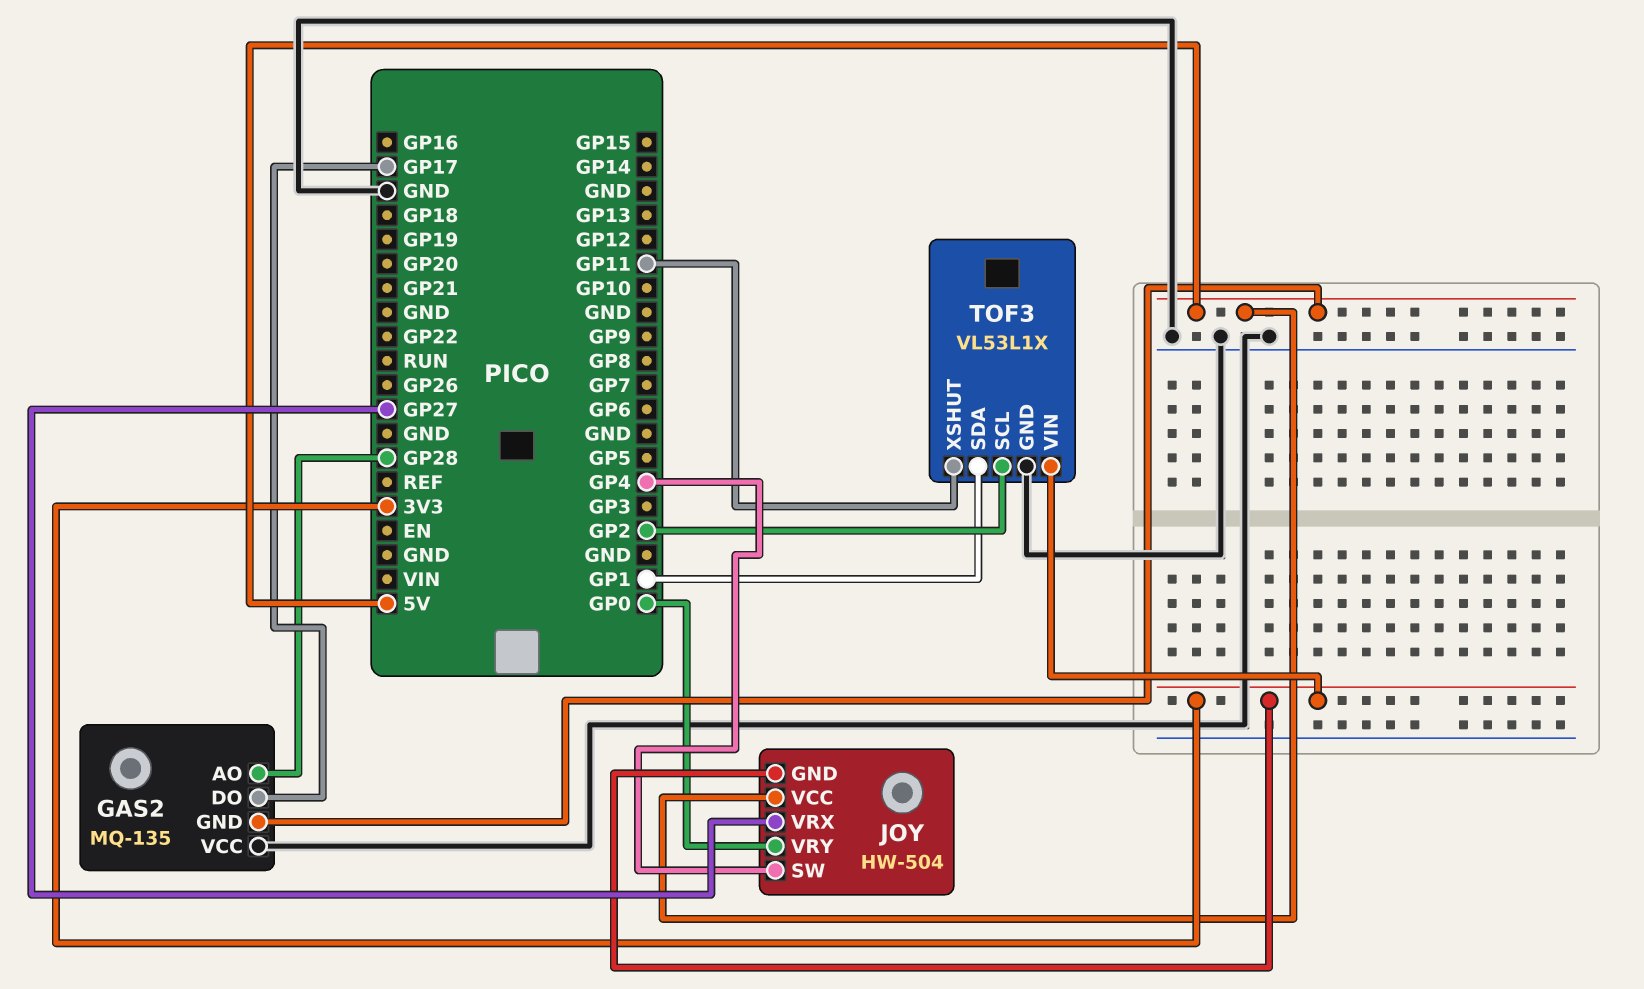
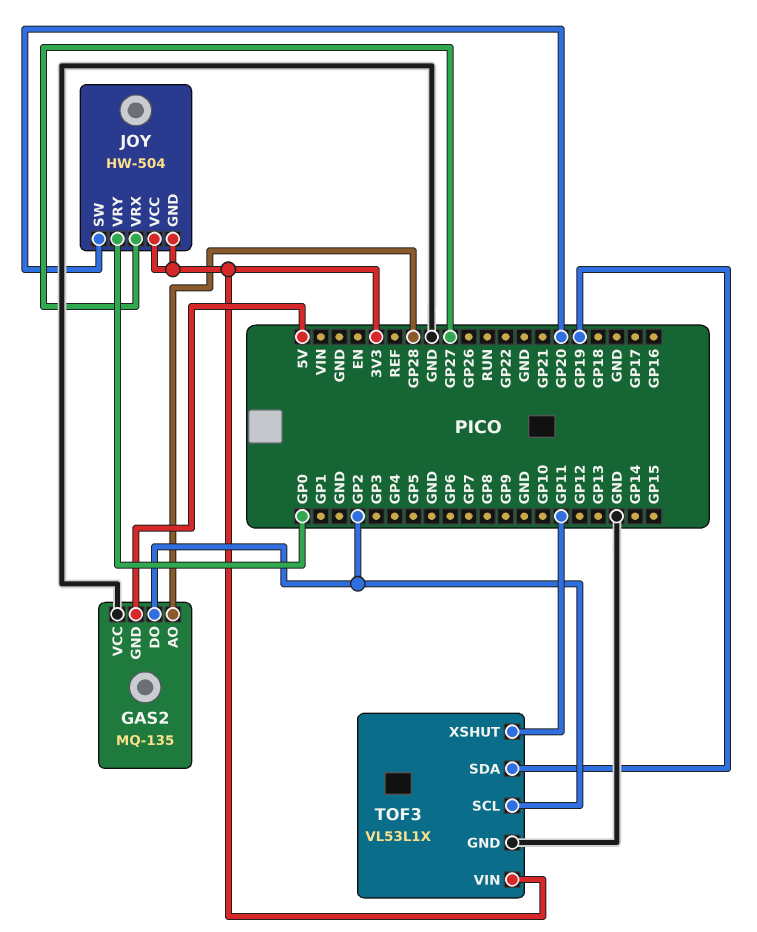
GAS2 pin DO: GP17 -> GP2
JOY pin SW: GP4 -> GP20
JOY pin VCC: 5V -> 3V3
TOF3 pin SDA: GP1 -> GP19

